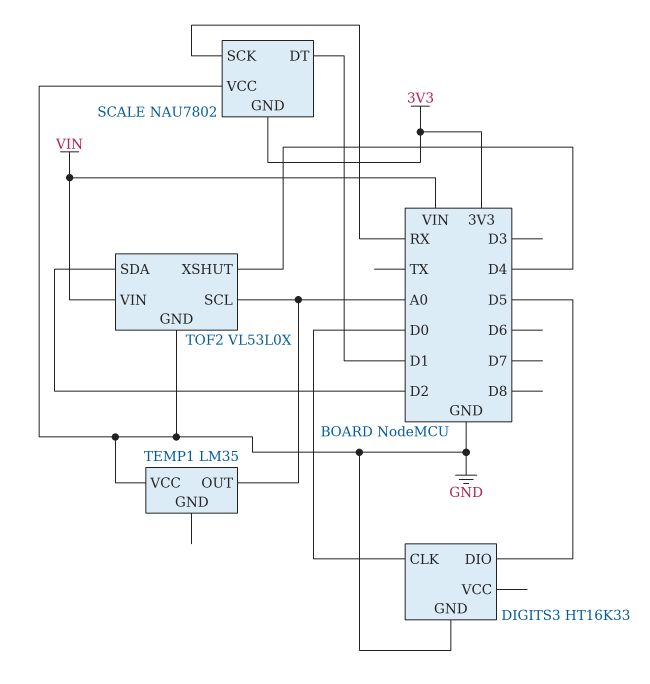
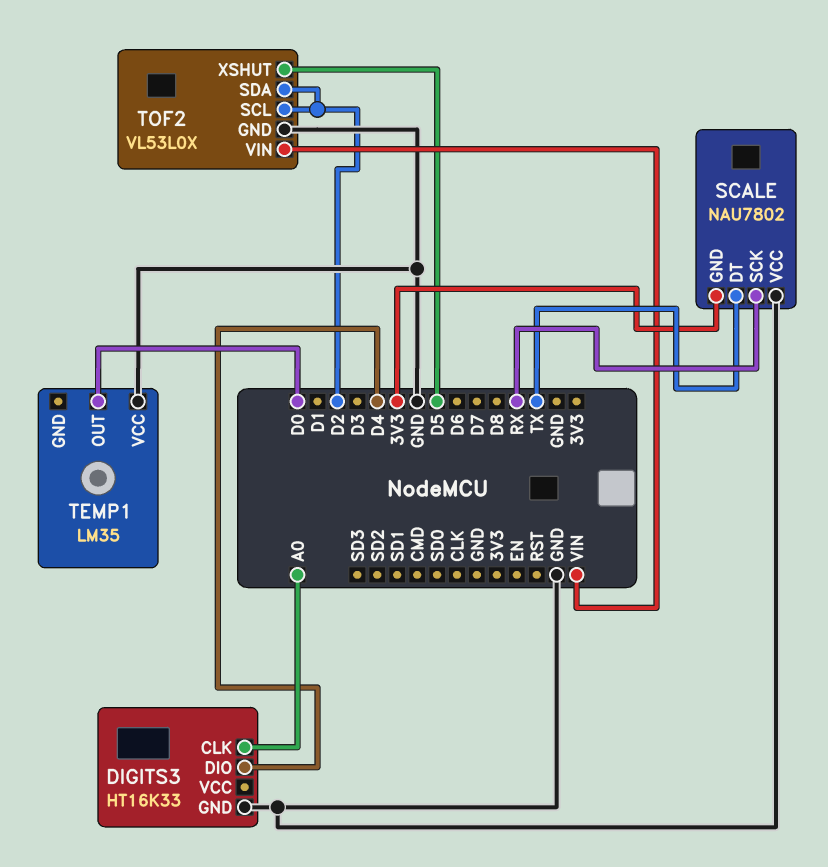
DIGITS3 pin CLK: D0 -> A0
DIGITS3 pin DIO: D5 -> D4
SCALE pin DT: D1 -> TX
TEMP1 pin OUT: A0 -> D0
TOF2 pin SCL: A0 -> D2
TOF2 pin XSHUT: D4 -> D5

